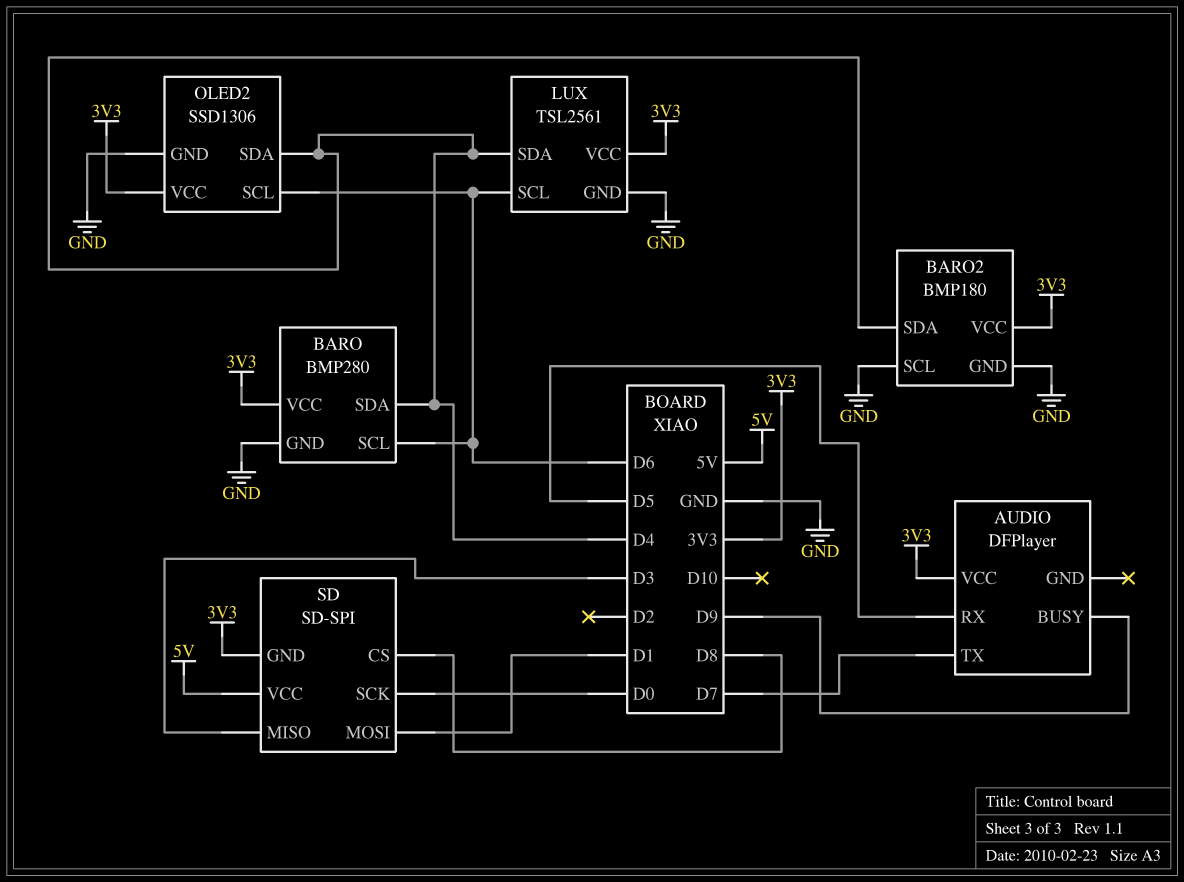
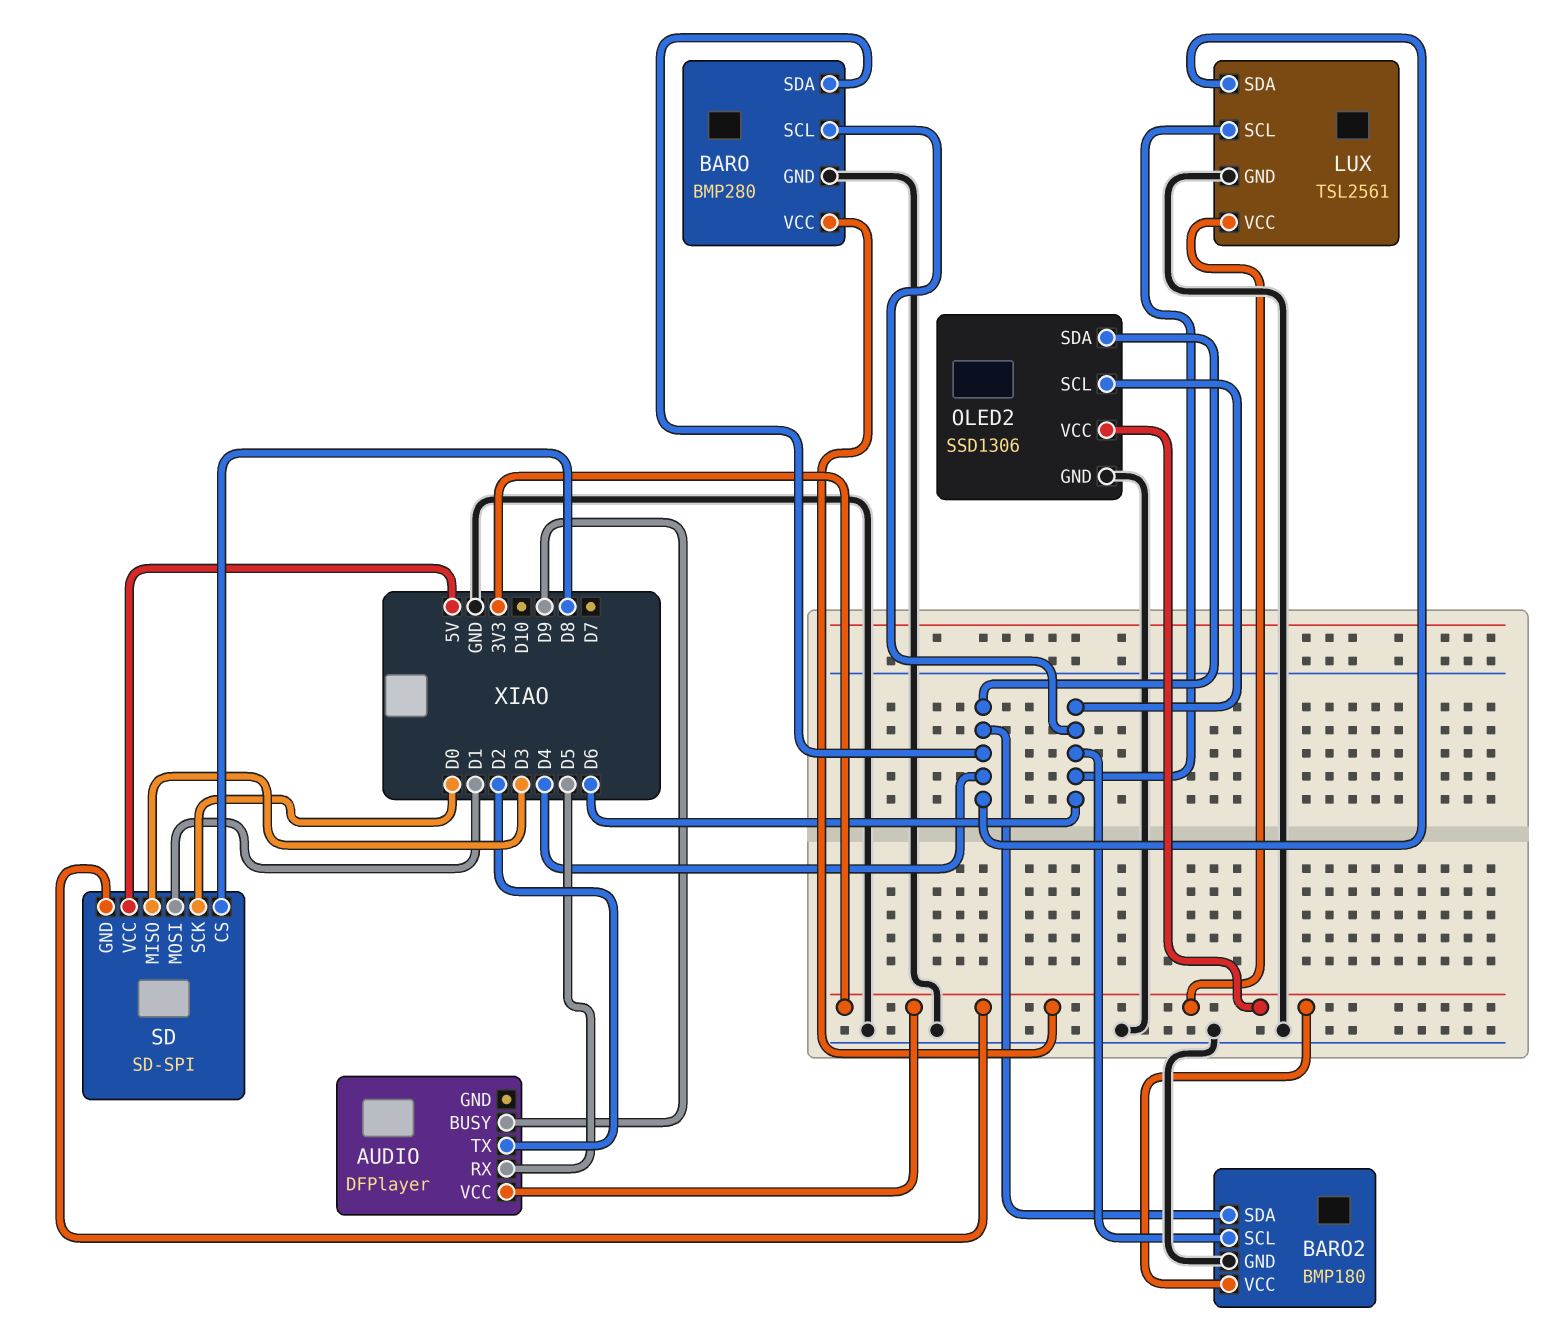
AUDIO pin TX: D7 -> D2
BARO2 pin SCL: GND -> D6

